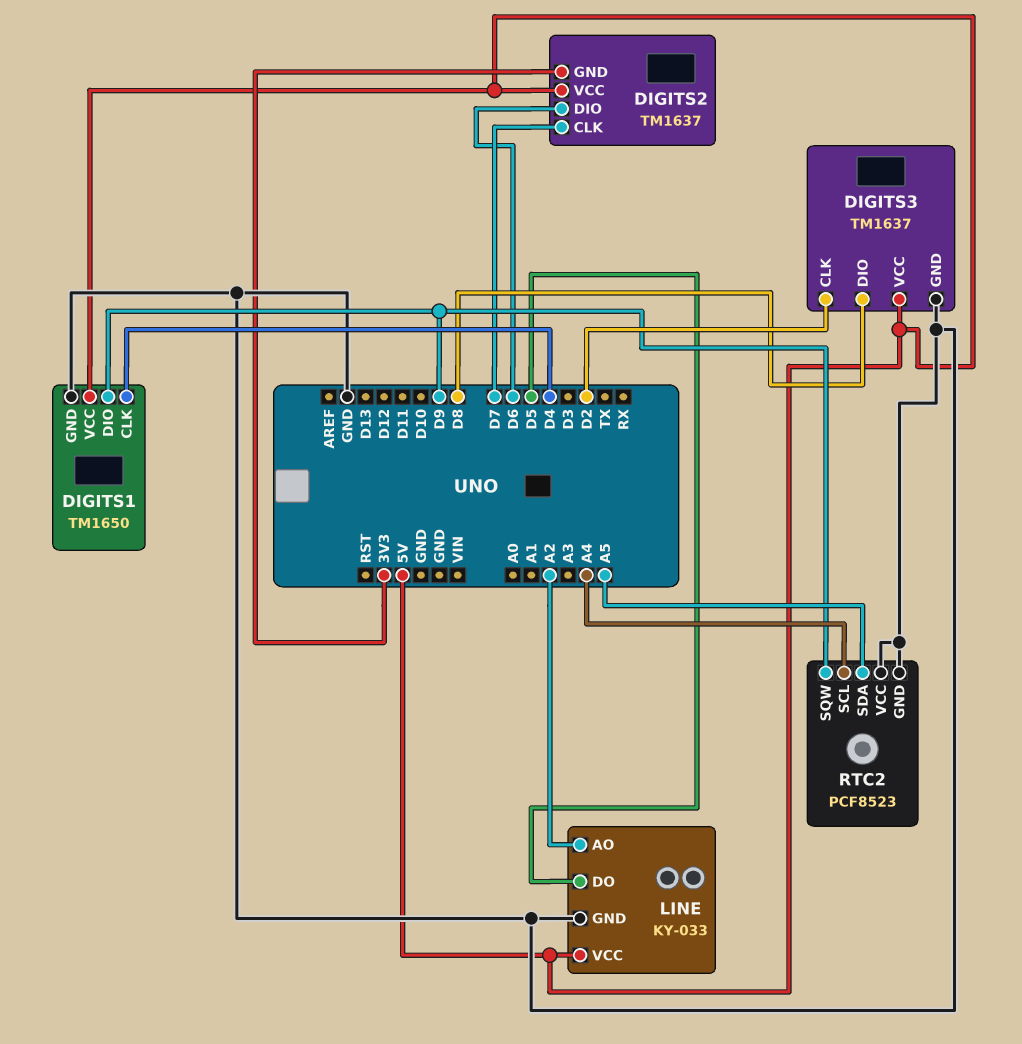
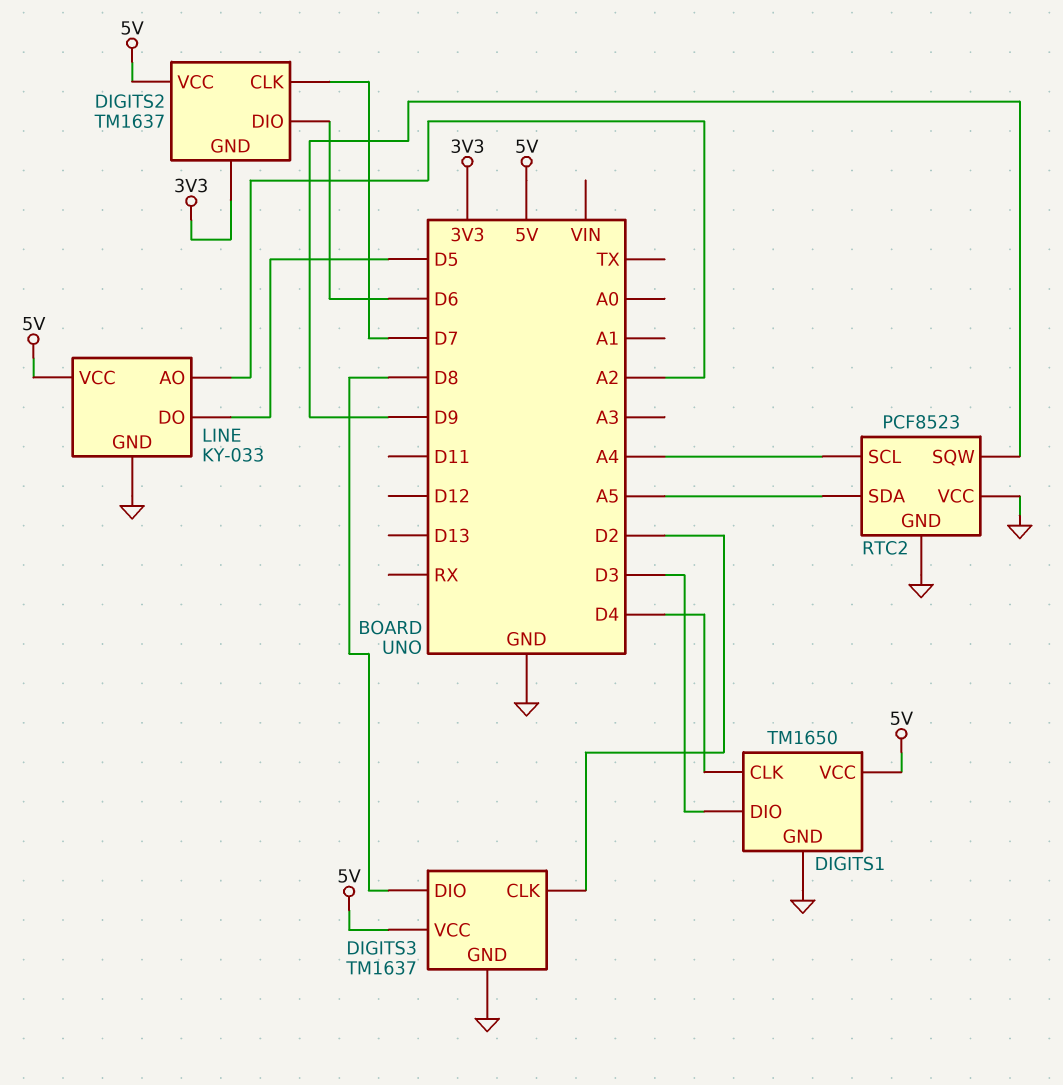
DIGITS1 pin DIO: D9 -> D3

